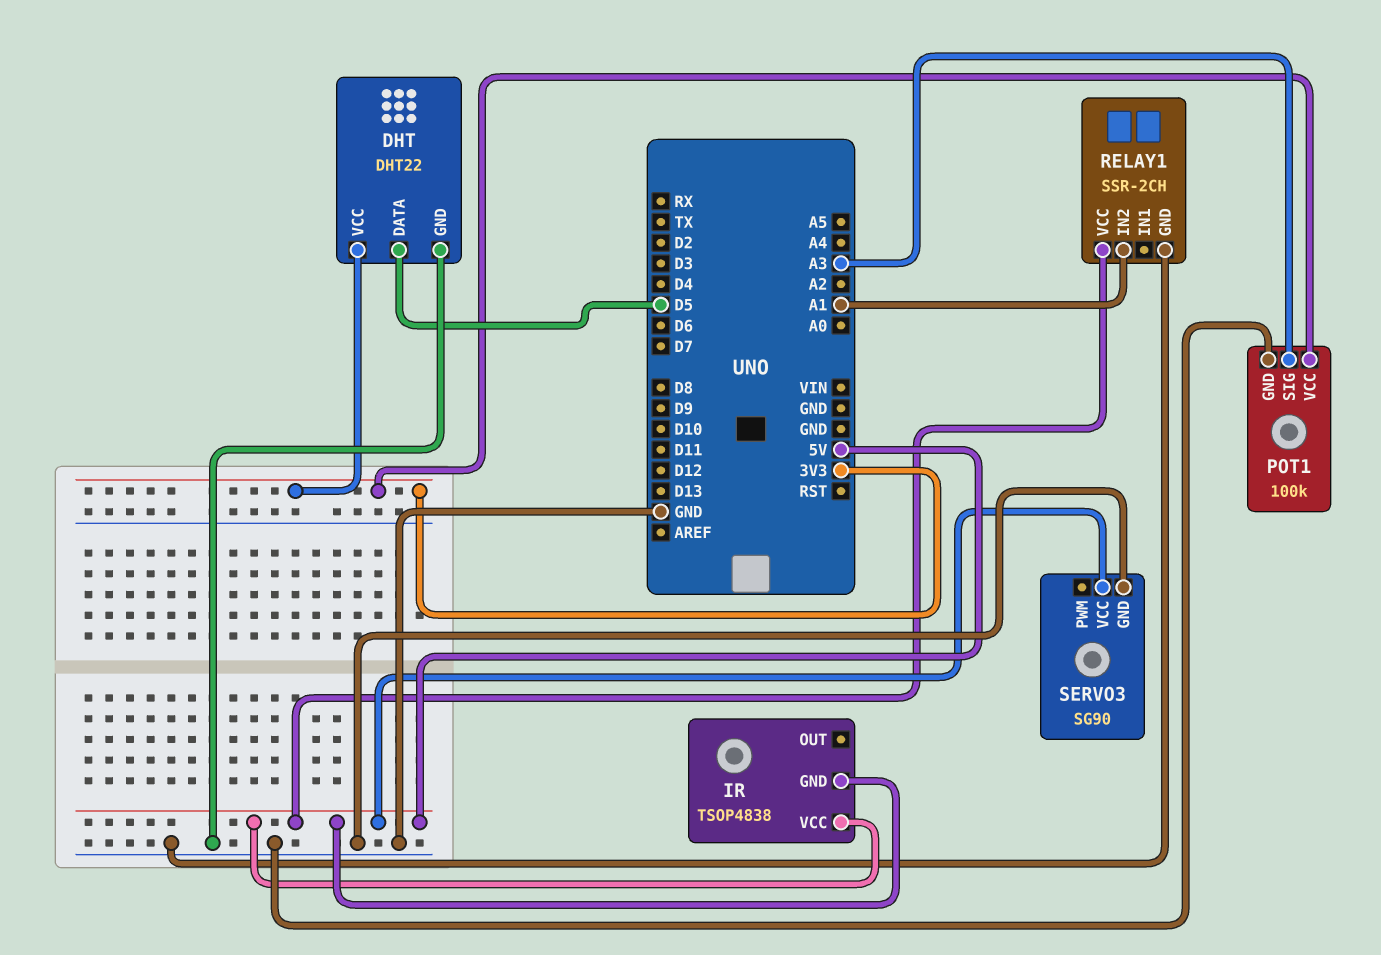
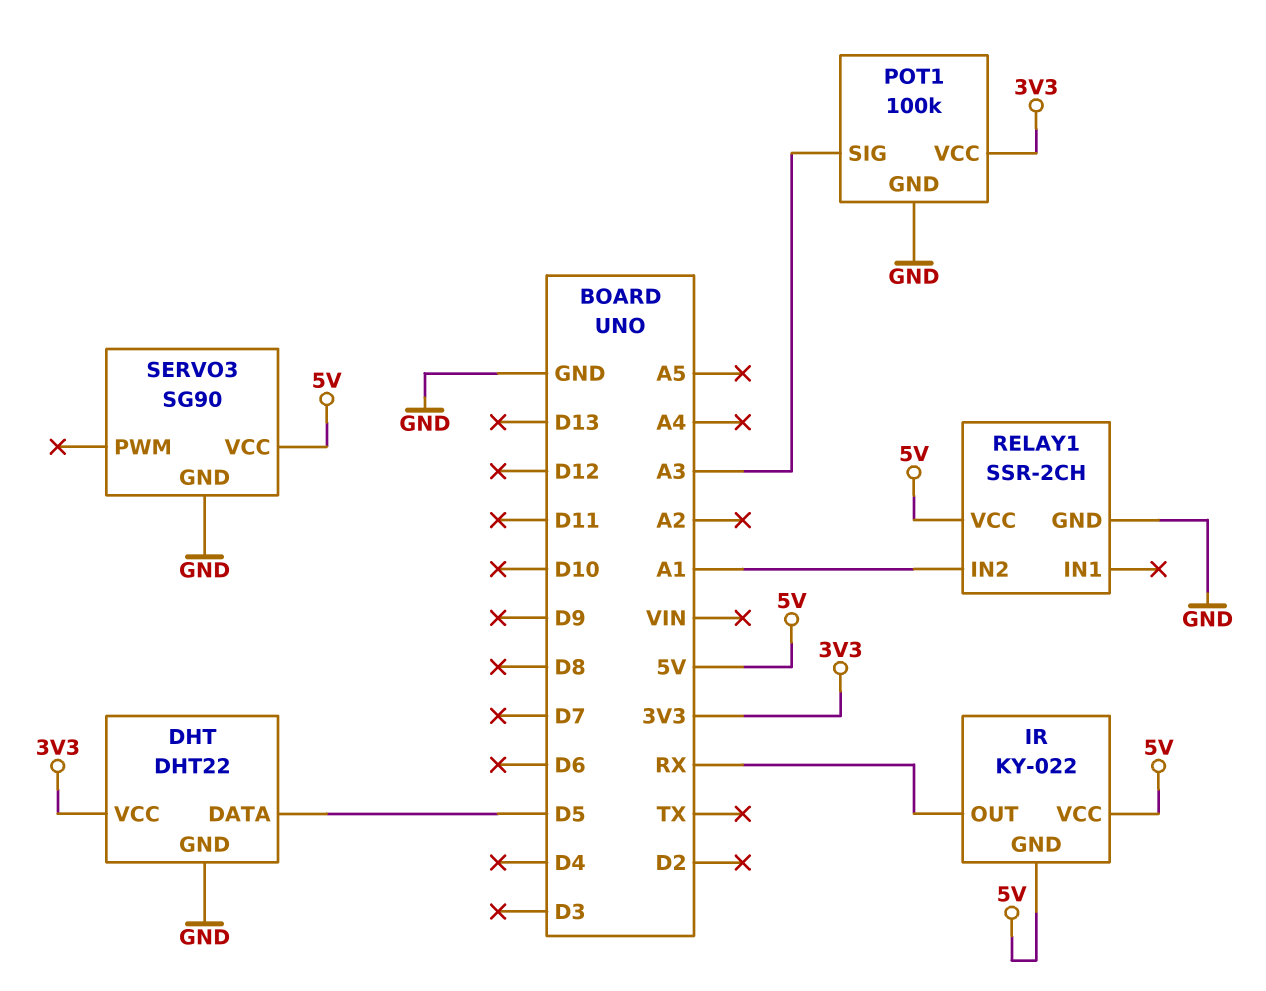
IR: TSOP4838 -> KY-022
IR pin OUT: none -> RX

